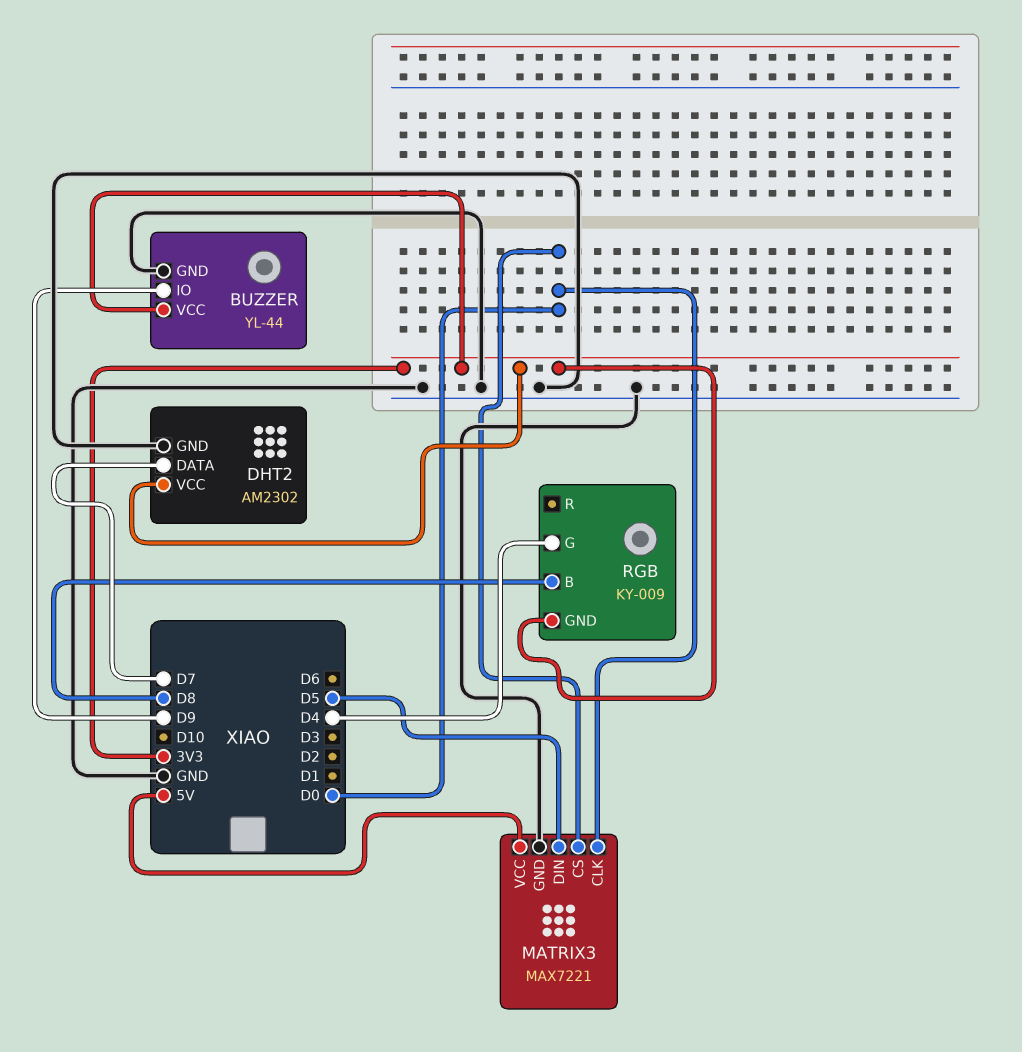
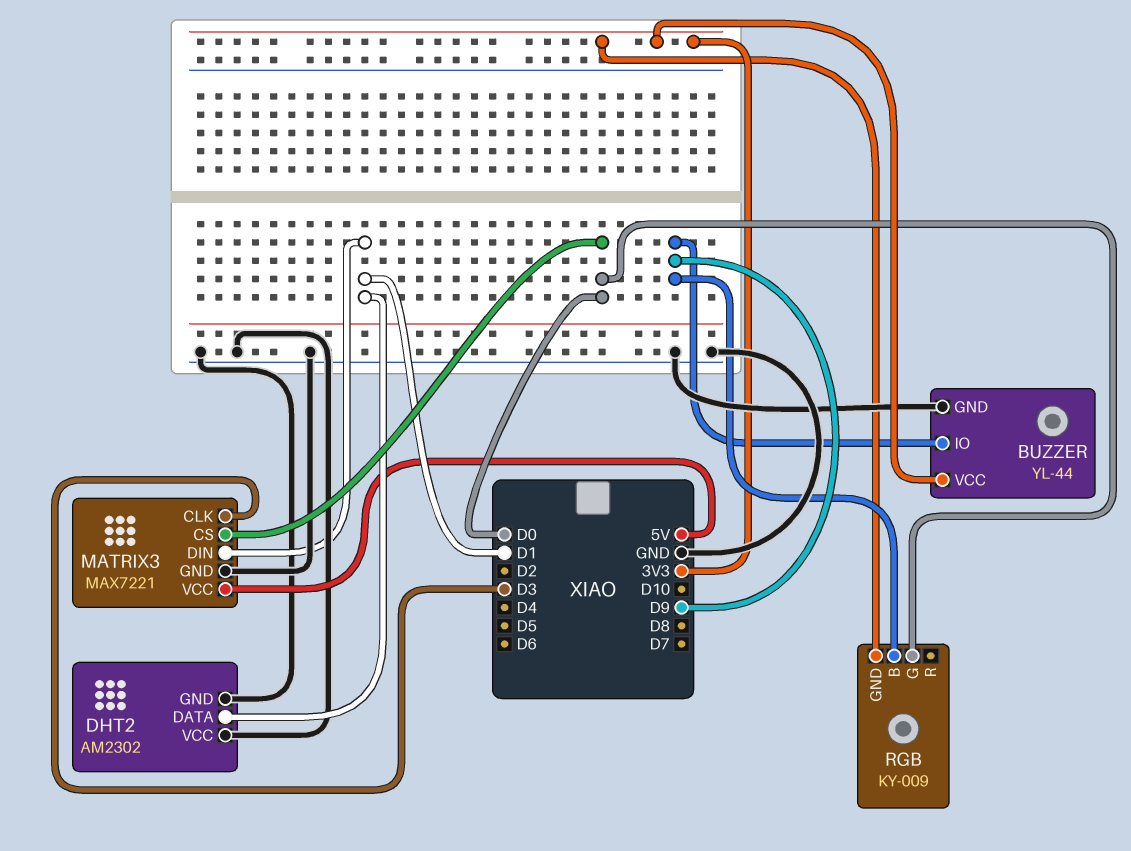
DHT2 pin DATA: D7 -> D1
DHT2 pin VCC: 3V3 -> GND
MATRIX3 pin CLK: D0 -> D3
MATRIX3 pin DIN: D5 -> D1
RGB pin B: D8 -> D9
RGB pin G: D4 -> D0

